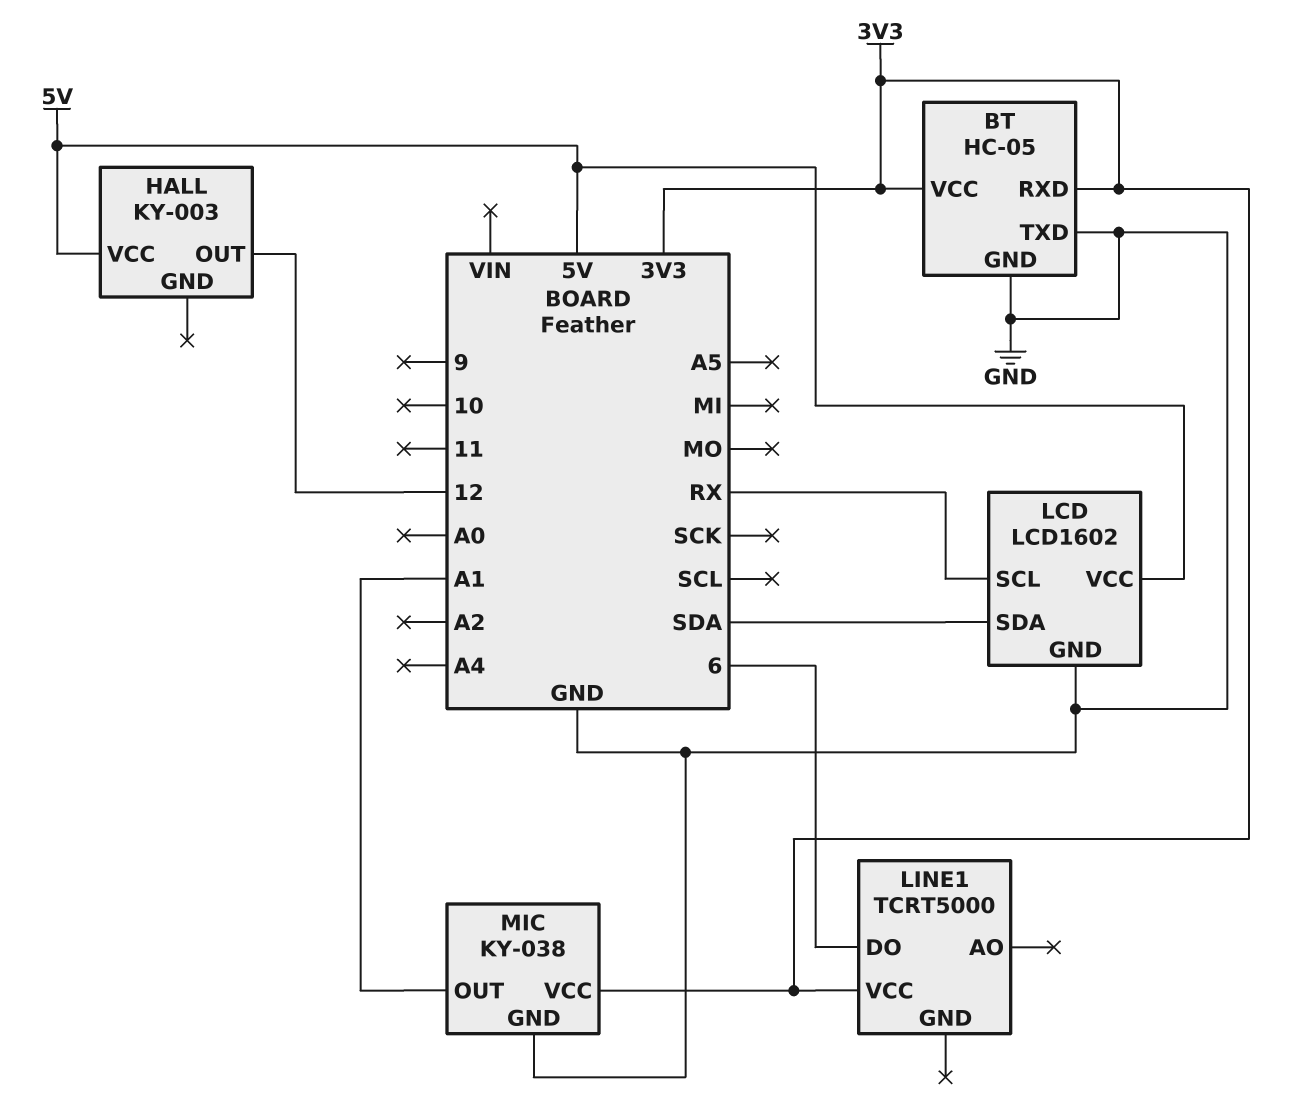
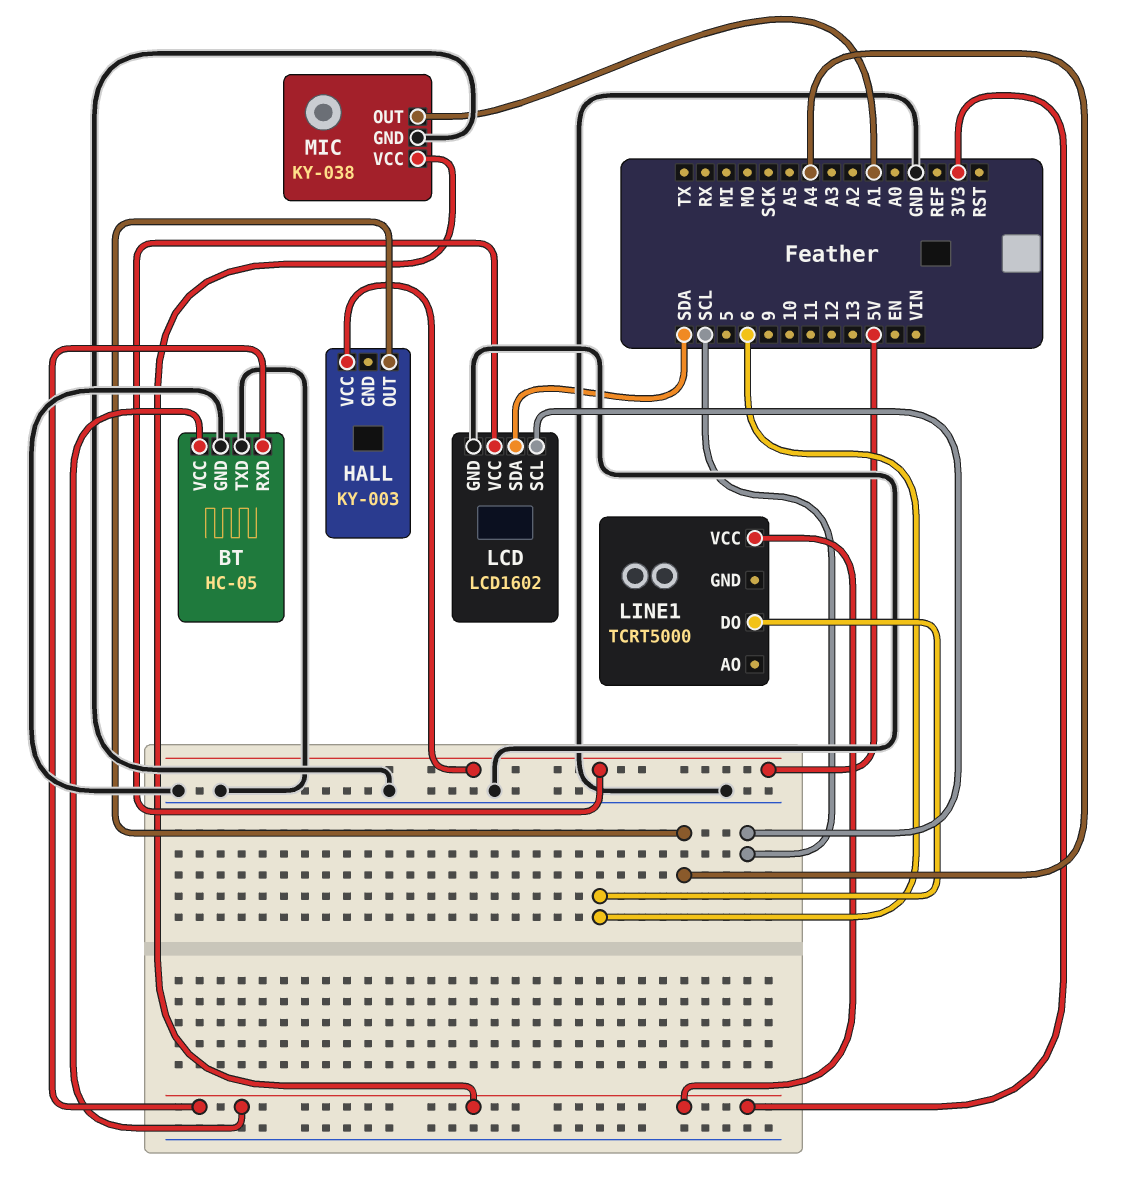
HALL pin OUT: 12 -> A4
LCD pin SCL: RX -> SCL

